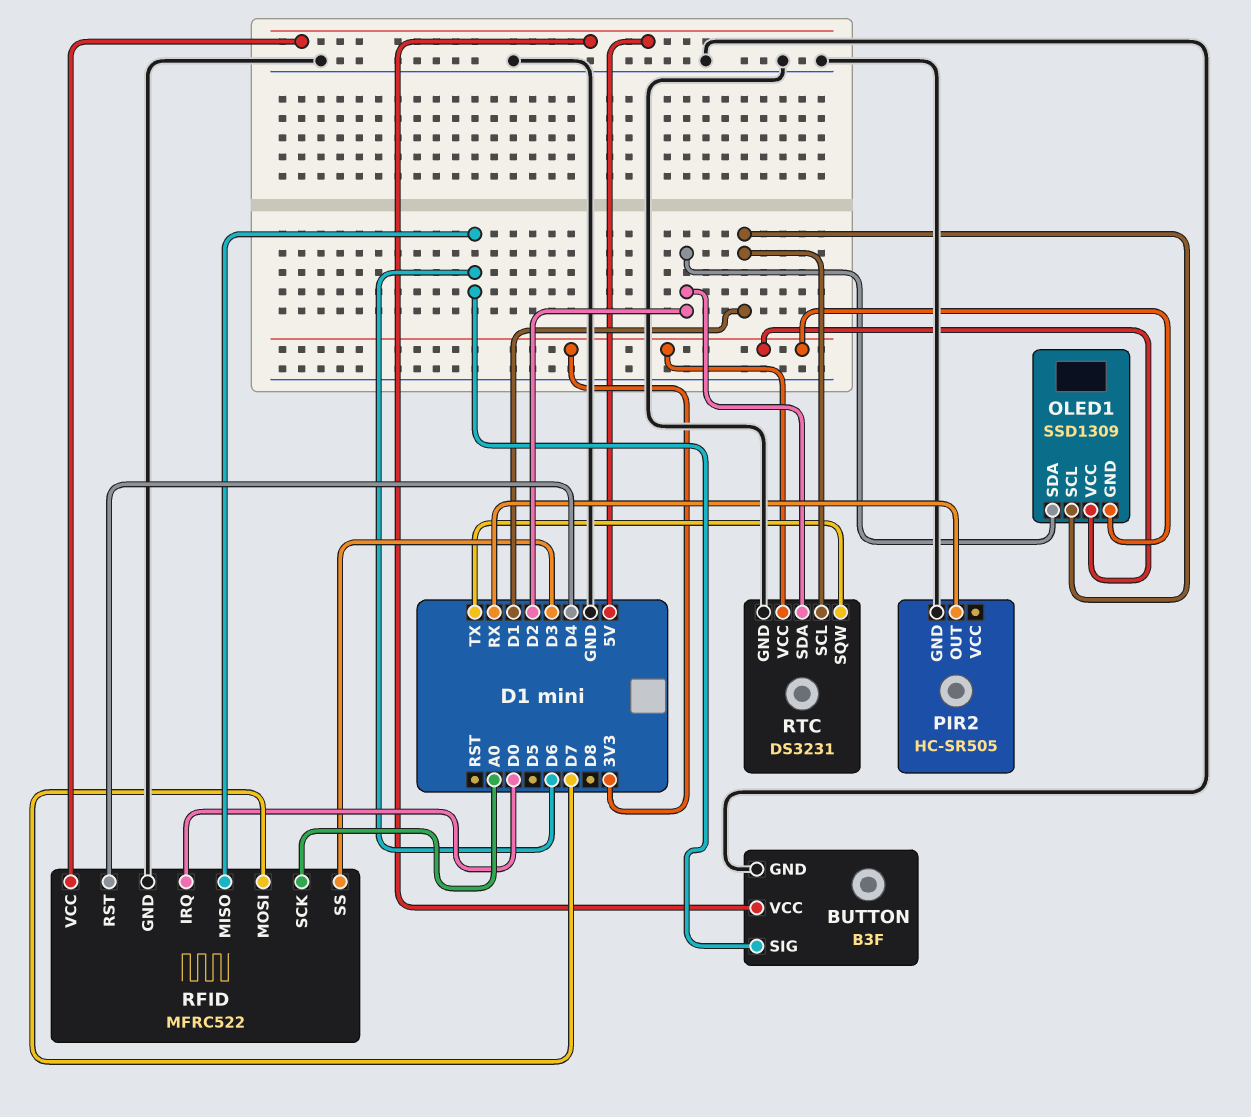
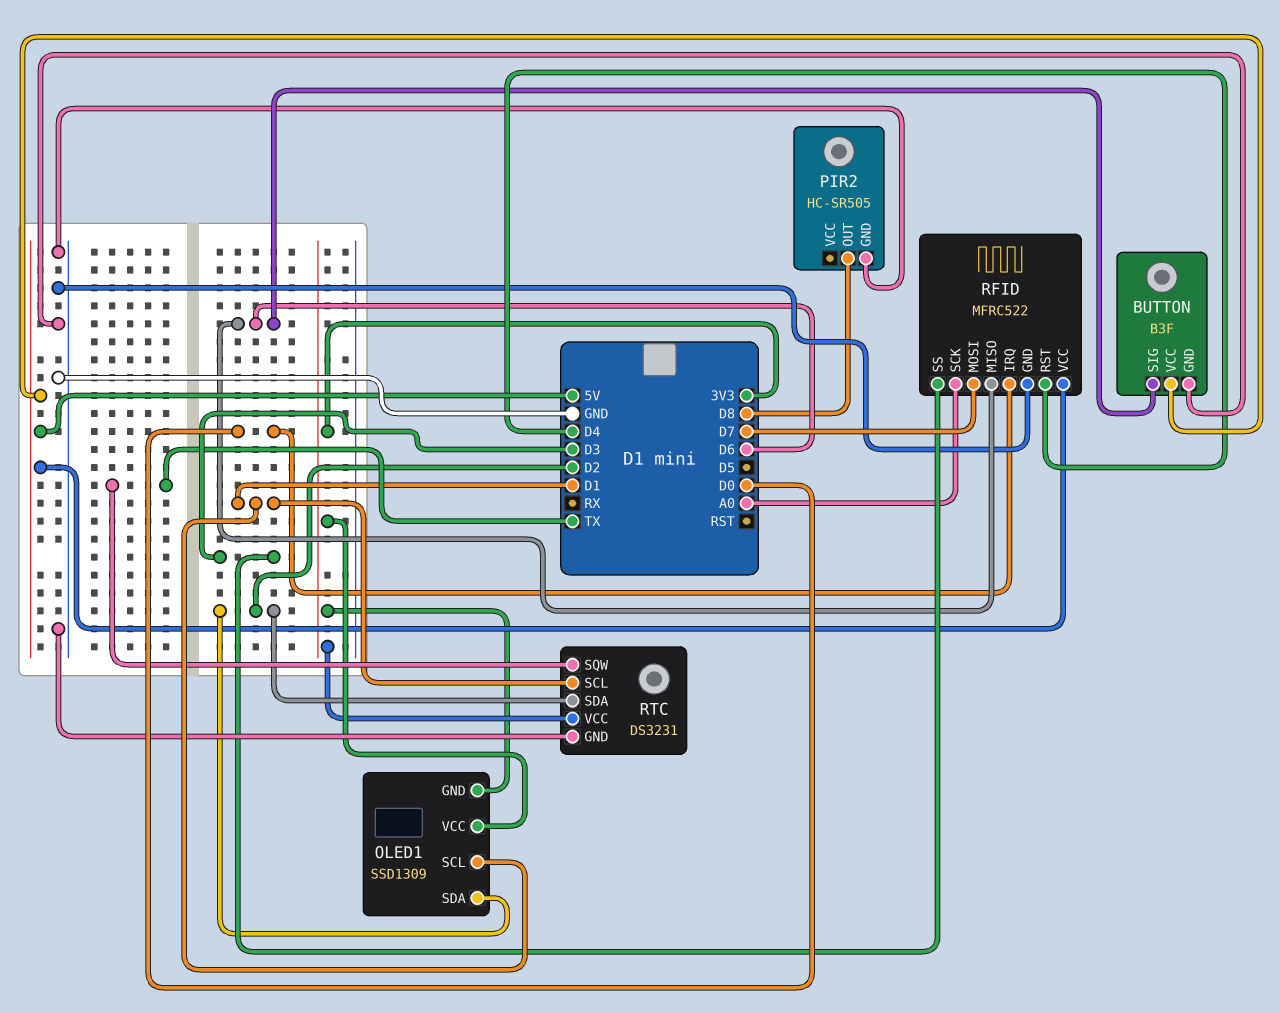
PIR2 pin OUT: RX -> D8

